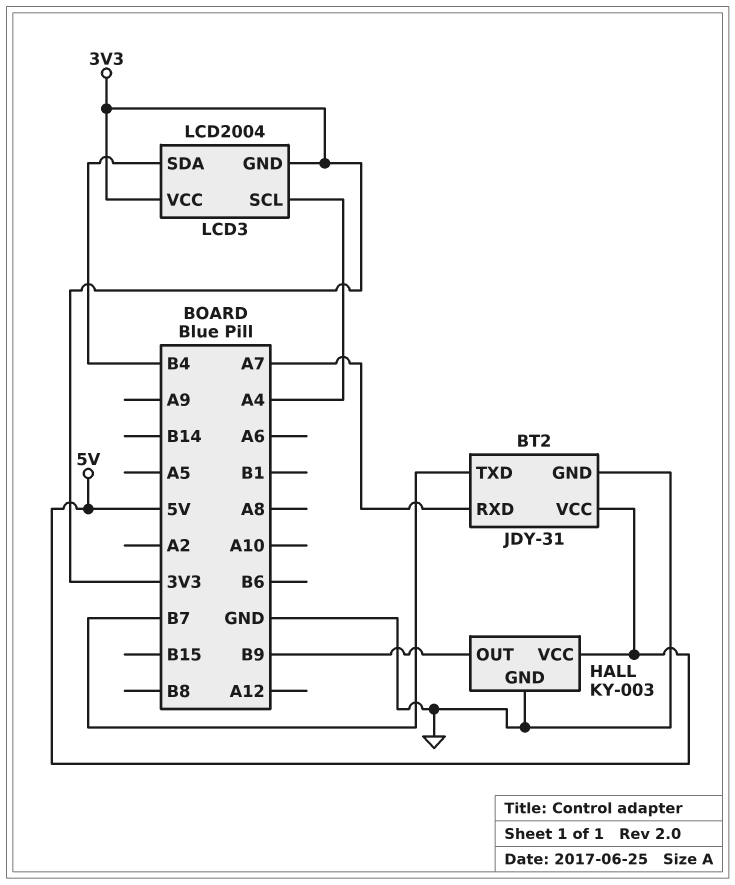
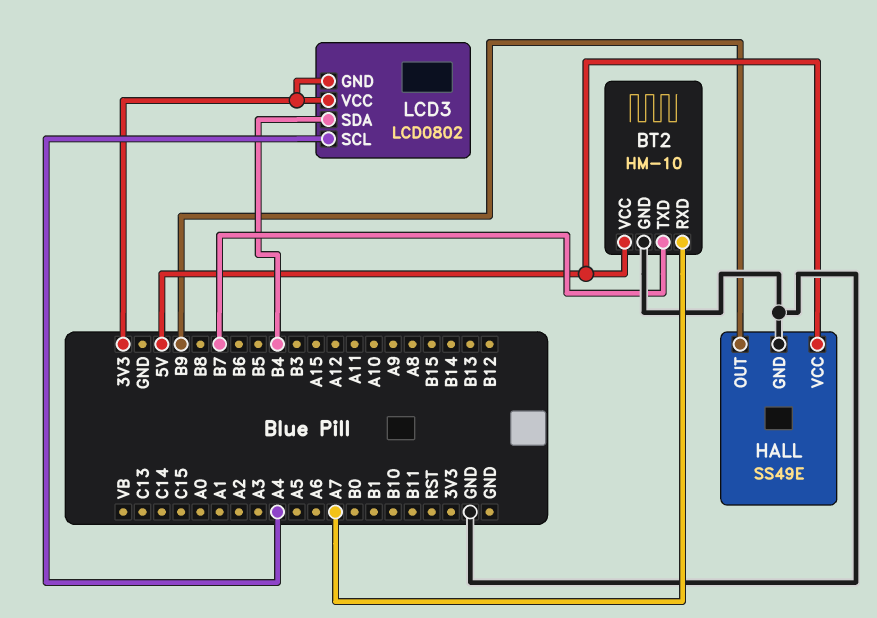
BT2: JDY-31 -> HM-10
HALL: KY-003 -> SS49E
LCD3: LCD2004 -> LCD0802

